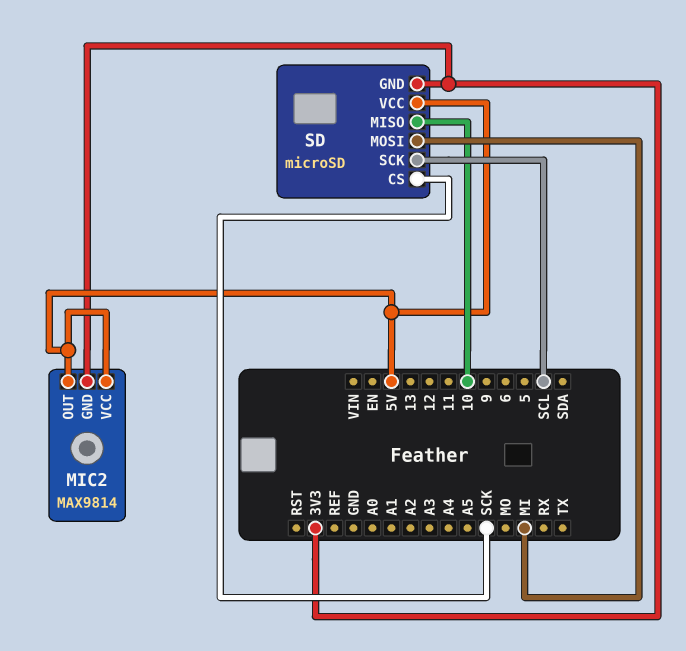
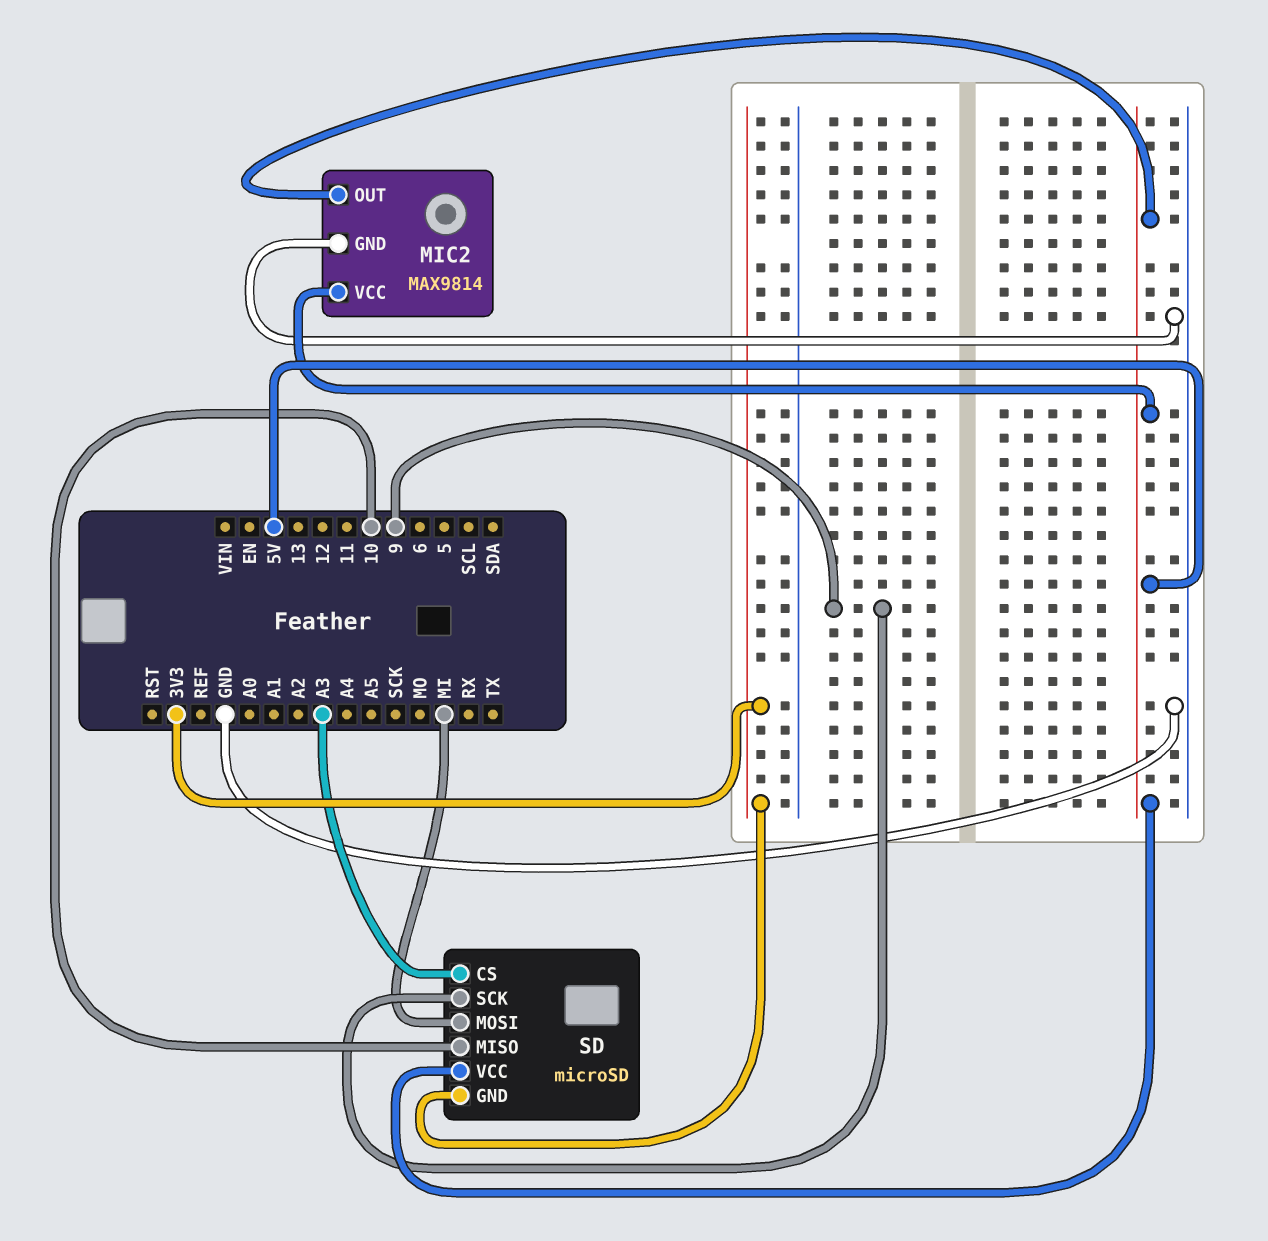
MIC2 pin GND: 3V3 -> GND
SD pin CS: SCK -> A3
SD pin SCK: SCL -> 9

